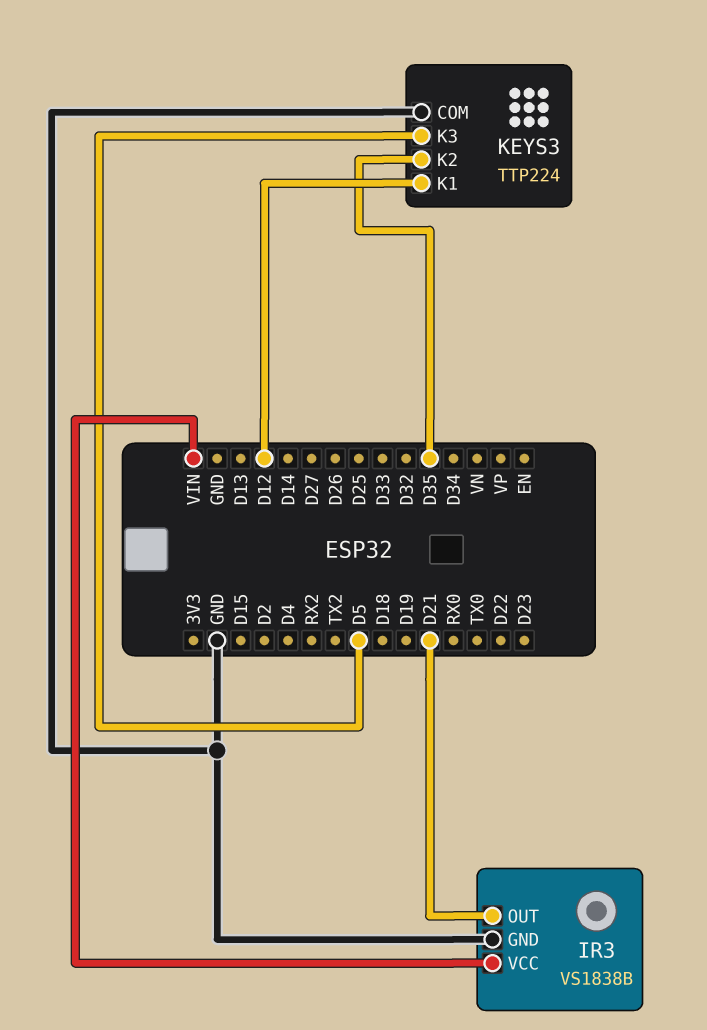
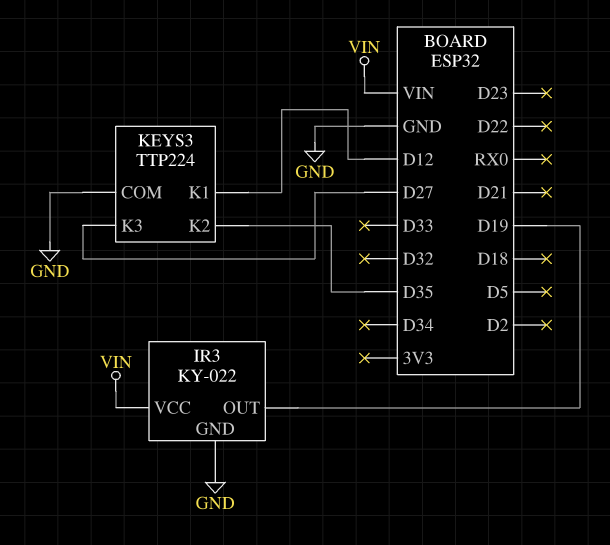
IR3: VS1838B -> KY-022
IR3 pin OUT: D21 -> D19
KEYS3 pin K3: D5 -> D27

